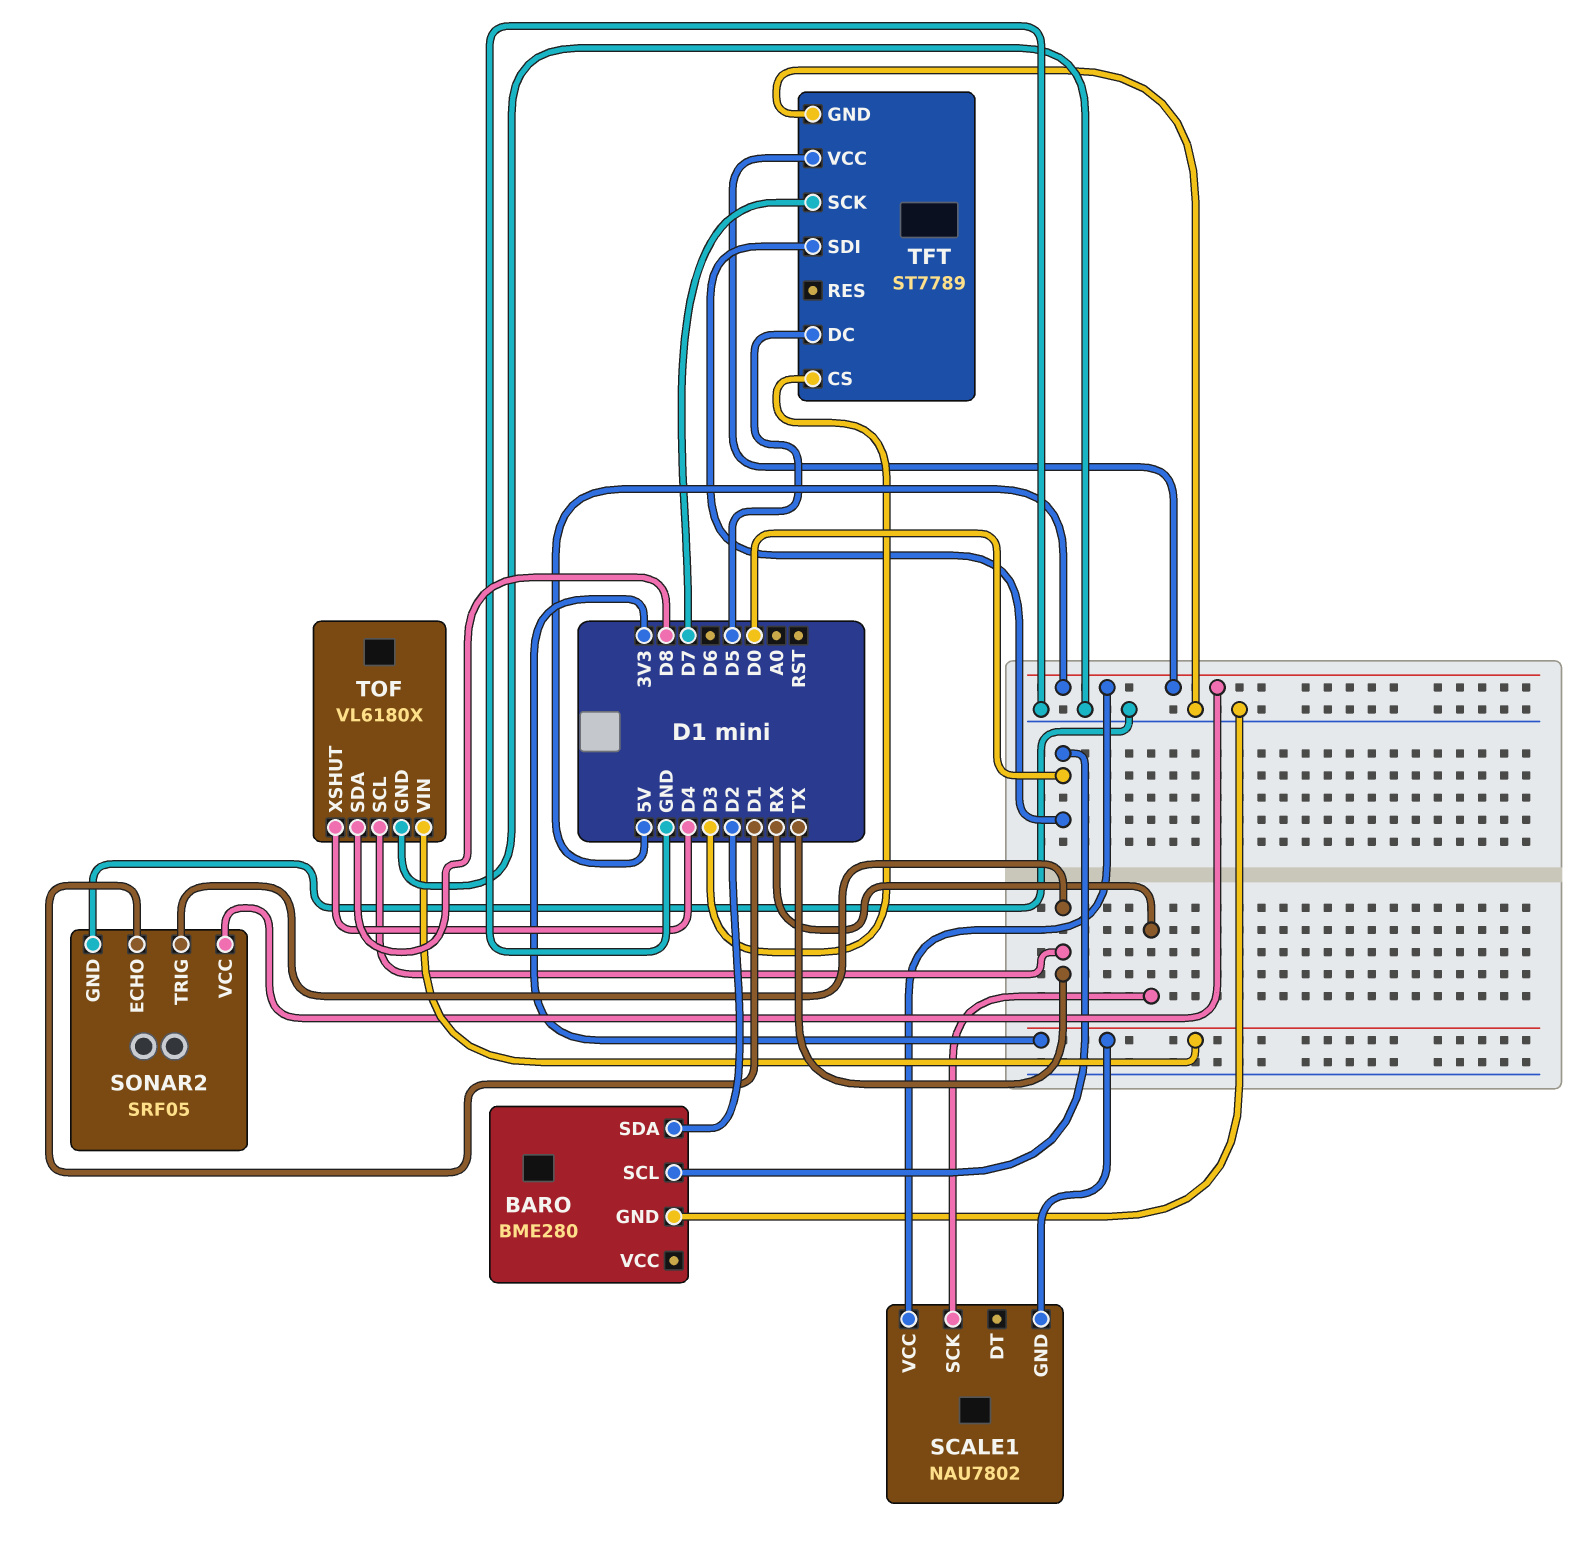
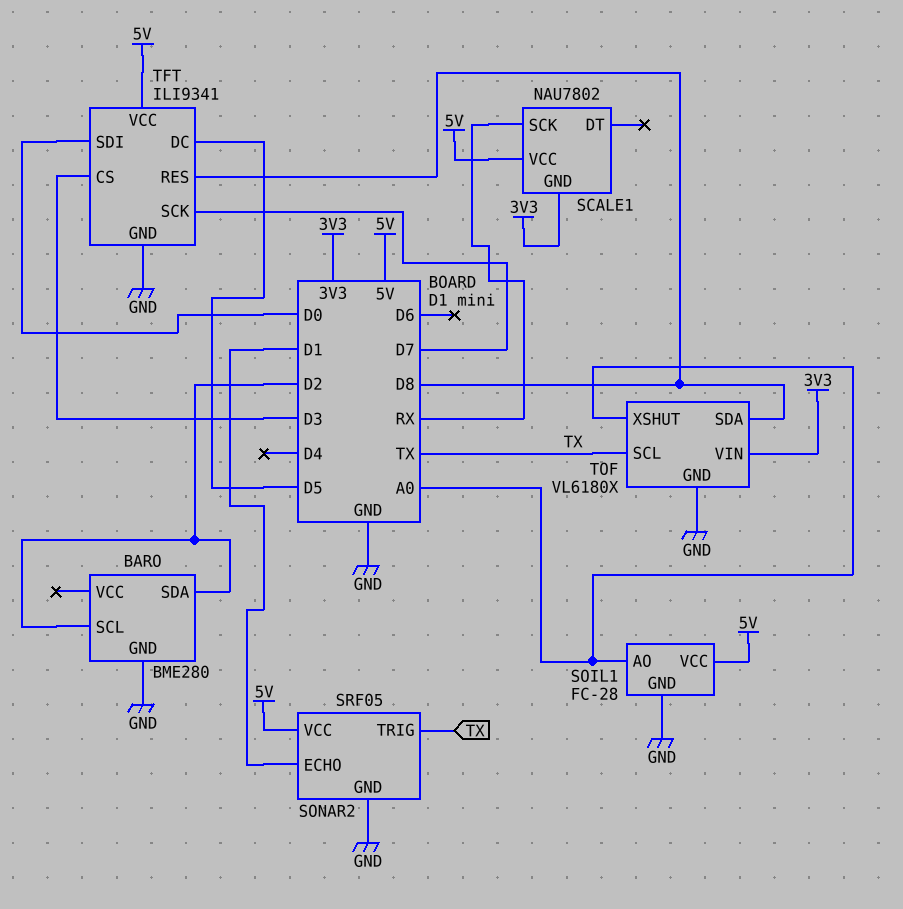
BARO pin SCL: D0 -> D2
SOIL1: none -> FC-28
SOIL1 pin AO: none -> A0
SOIL1 pin GND: none -> GND
SOIL1 pin VCC: none -> 5V
TFT: ST7789 -> ILI9341
TFT pin RES: none -> D8
TOF pin XSHUT: D4 -> A0

